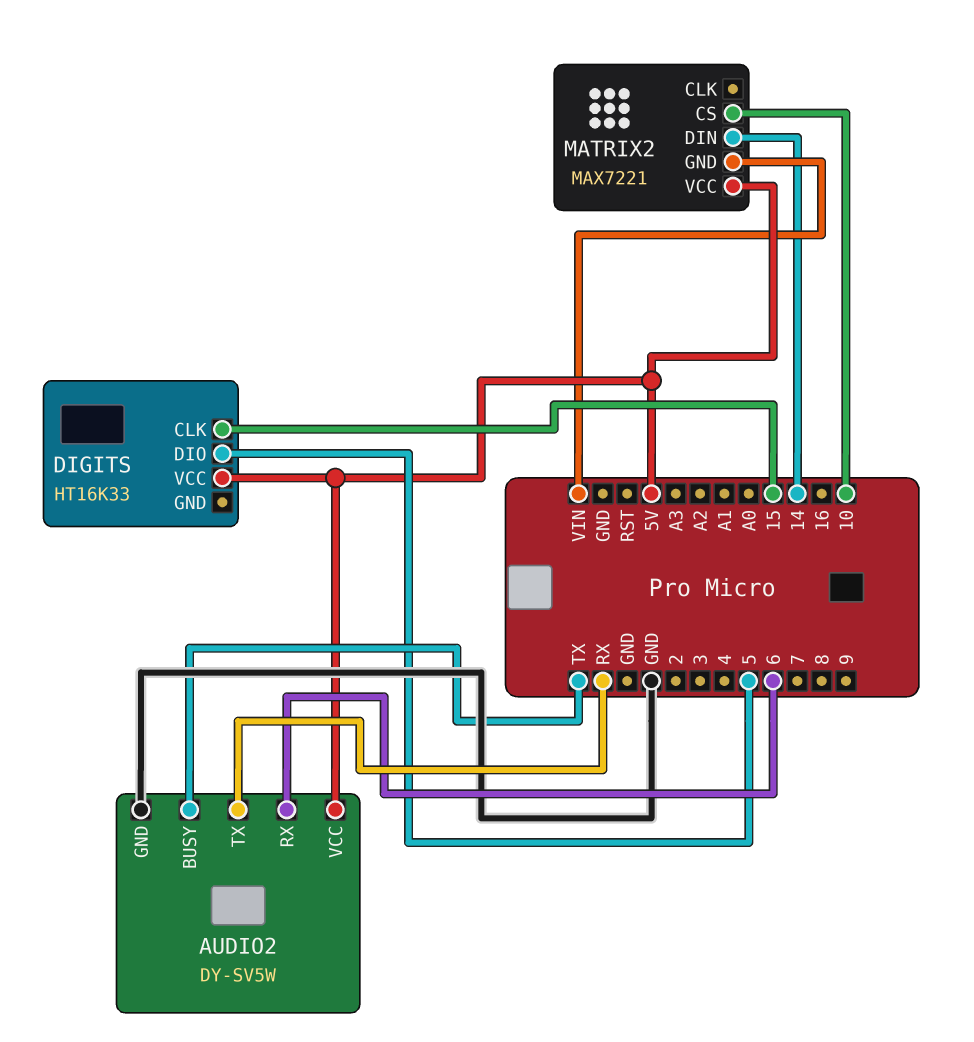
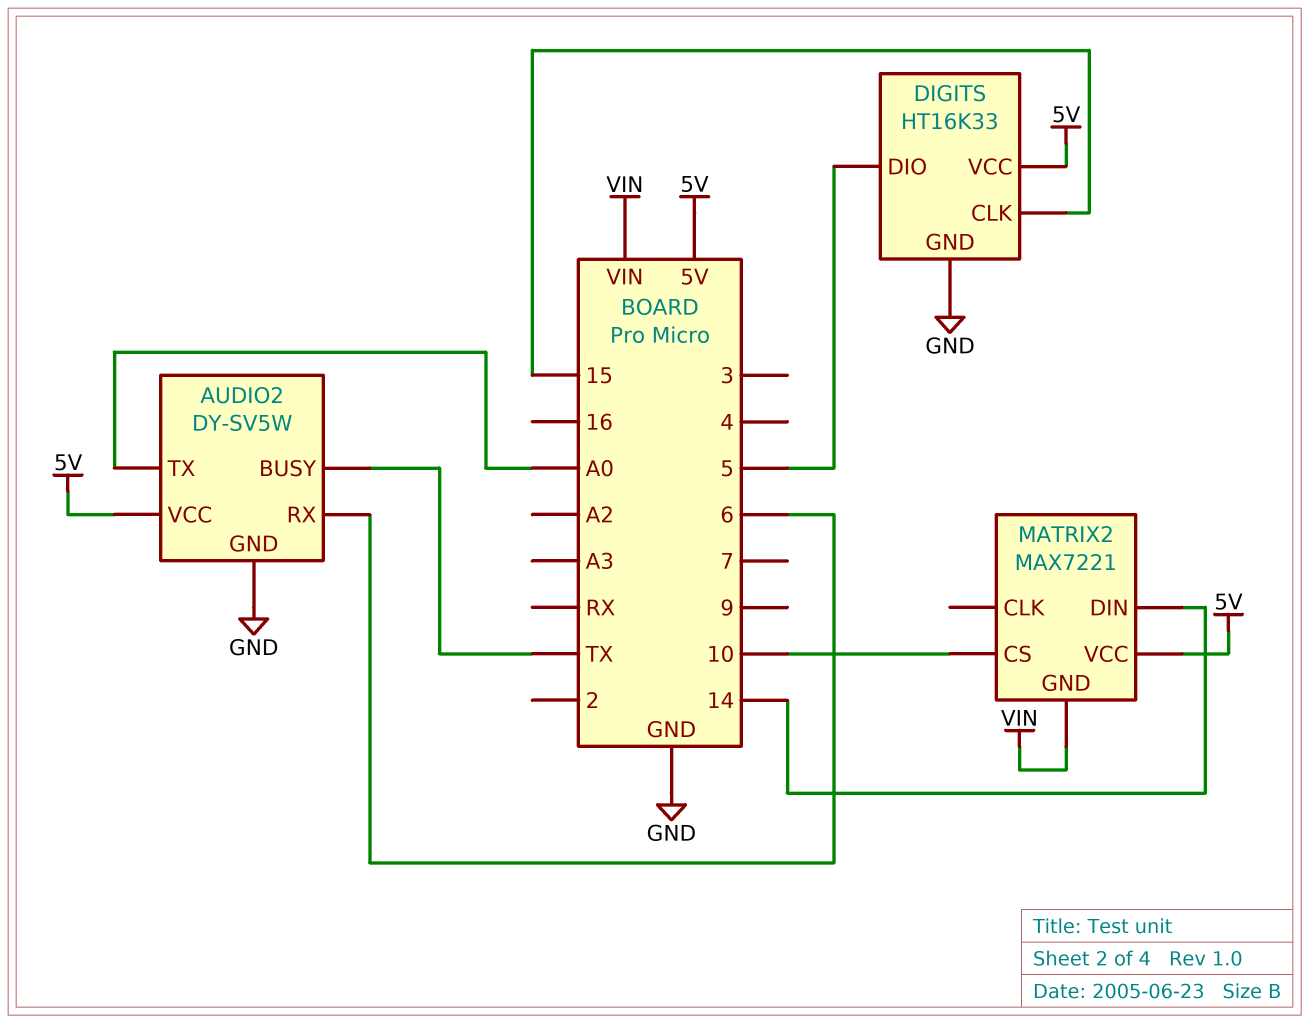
AUDIO2 pin TX: RX -> A0
DIGITS pin GND: none -> GND

